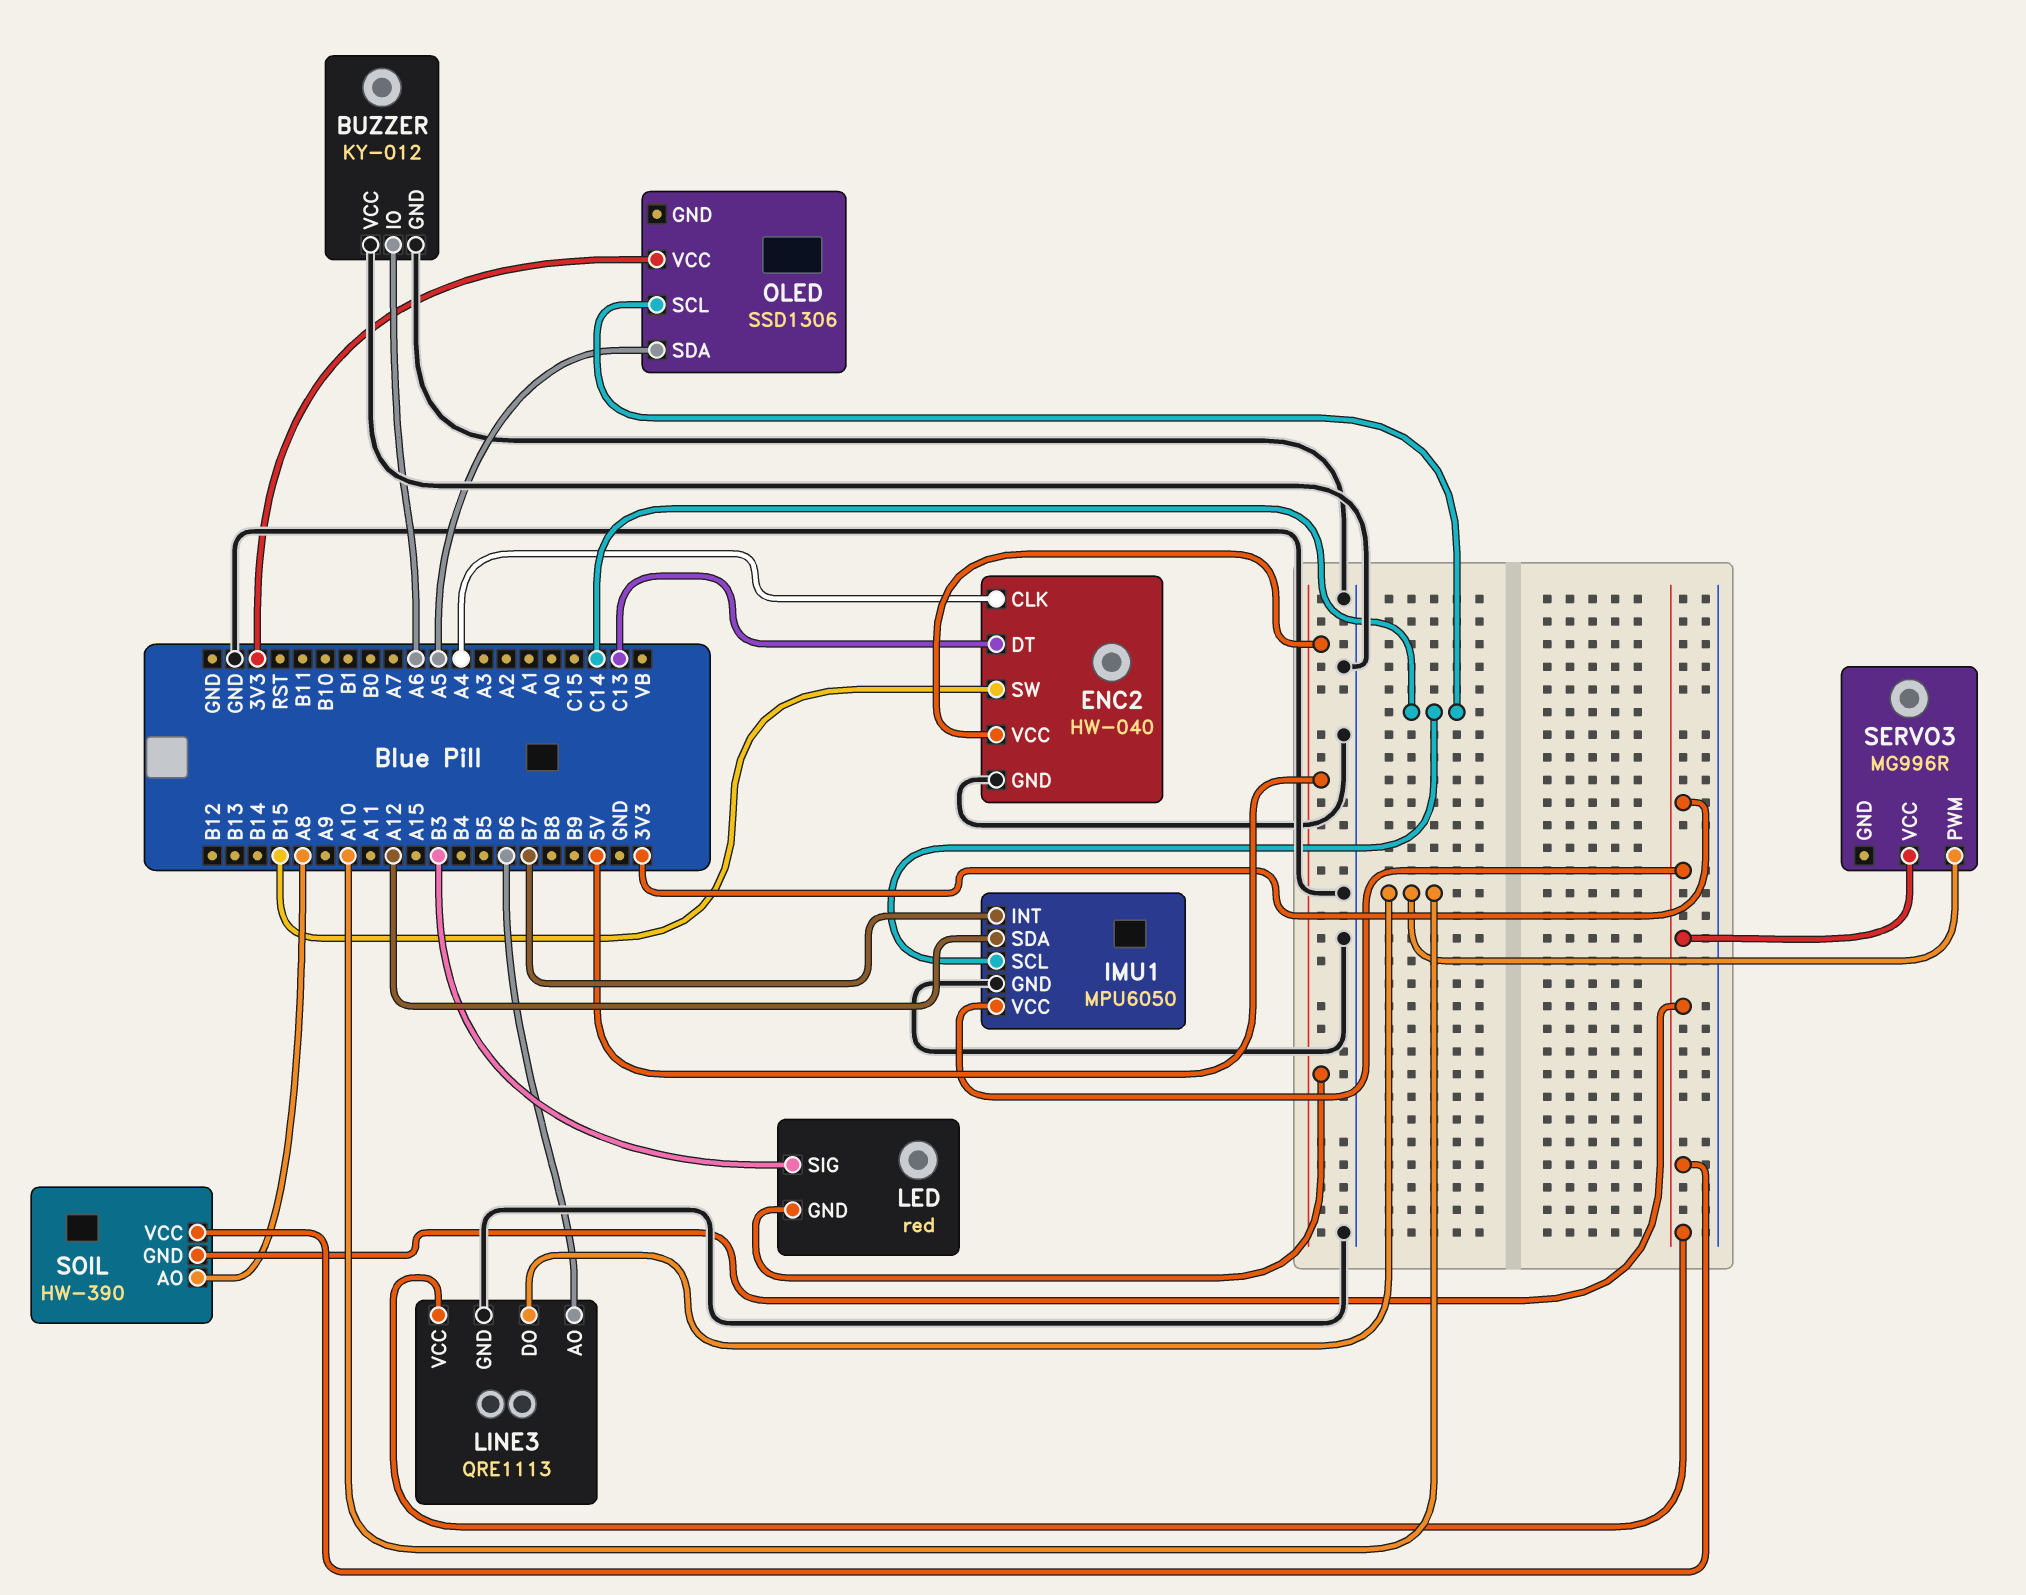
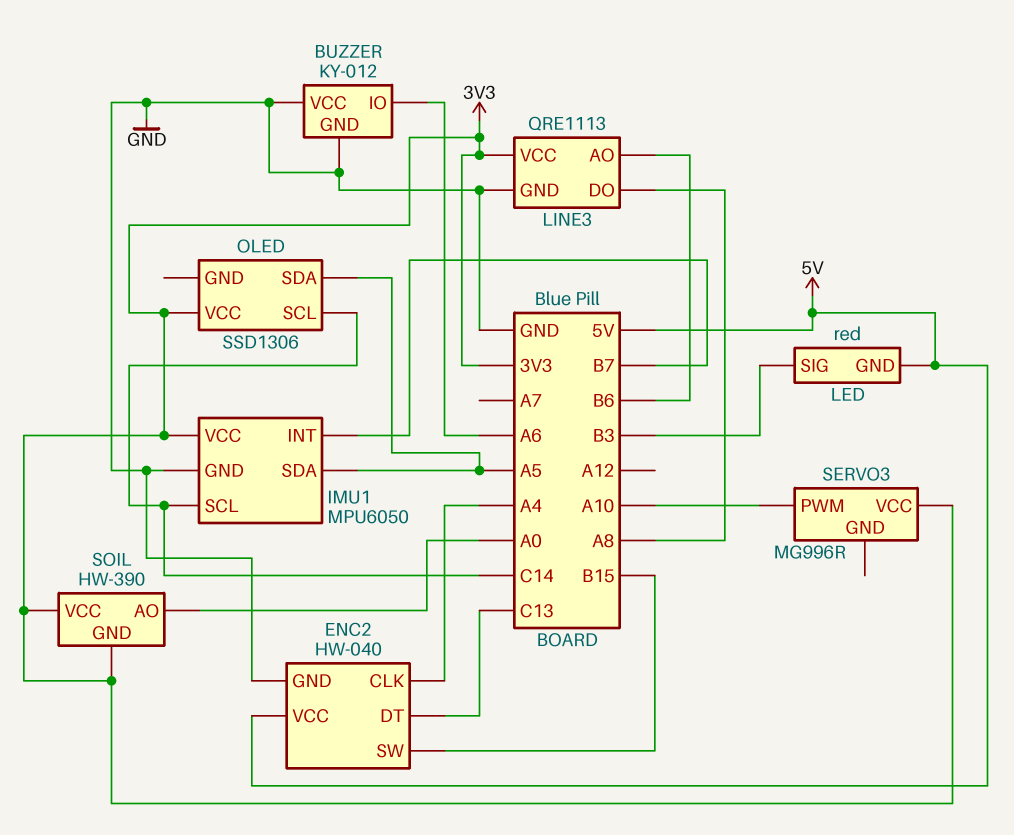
IMU1 pin SDA: A12 -> A5
LINE3 pin DO: A10 -> A8
SOIL pin AO: A8 -> A0

